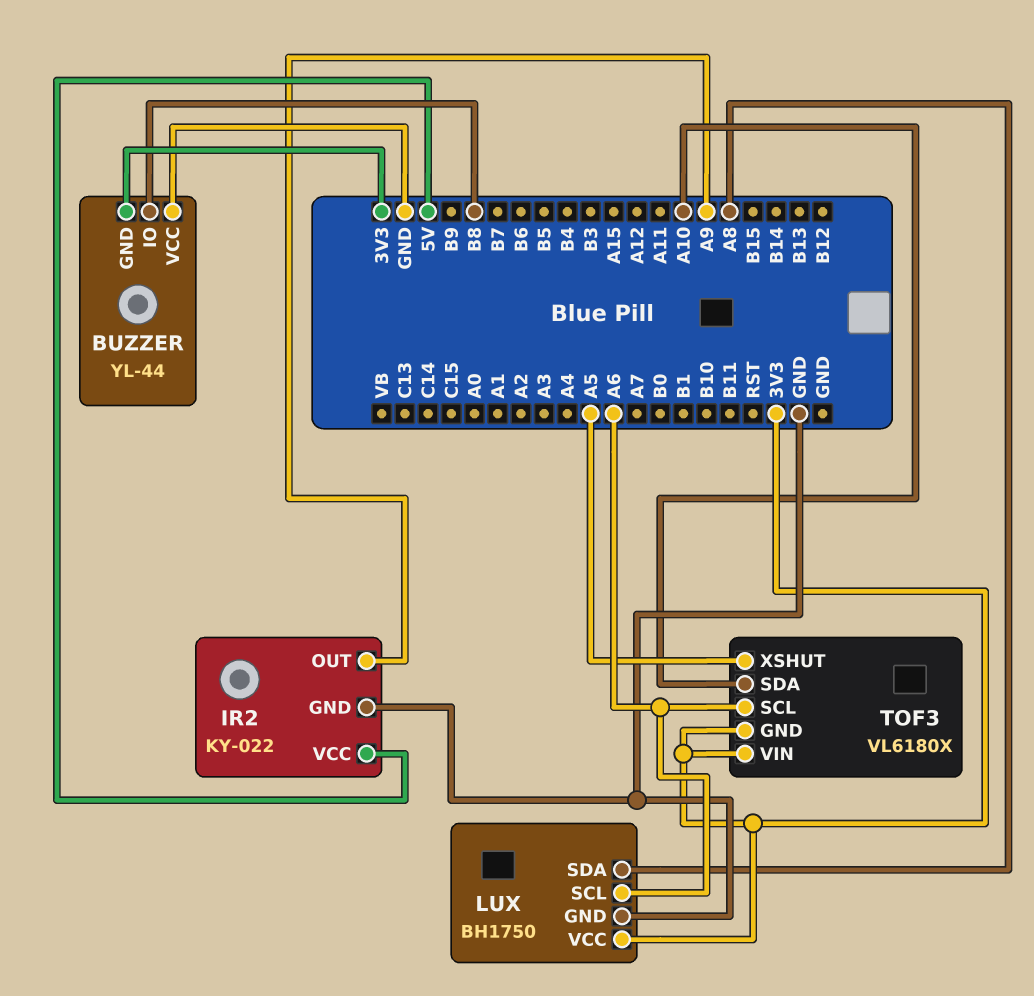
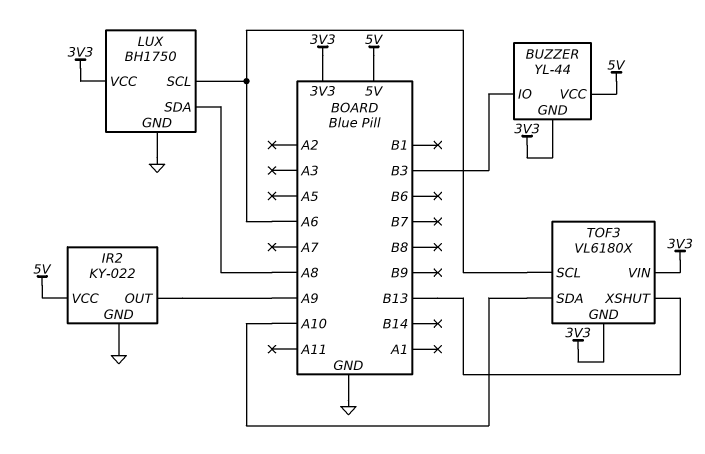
BUZZER pin IO: B8 -> B3
BUZZER pin VCC: GND -> 5V
TOF3 pin XSHUT: A5 -> B13

